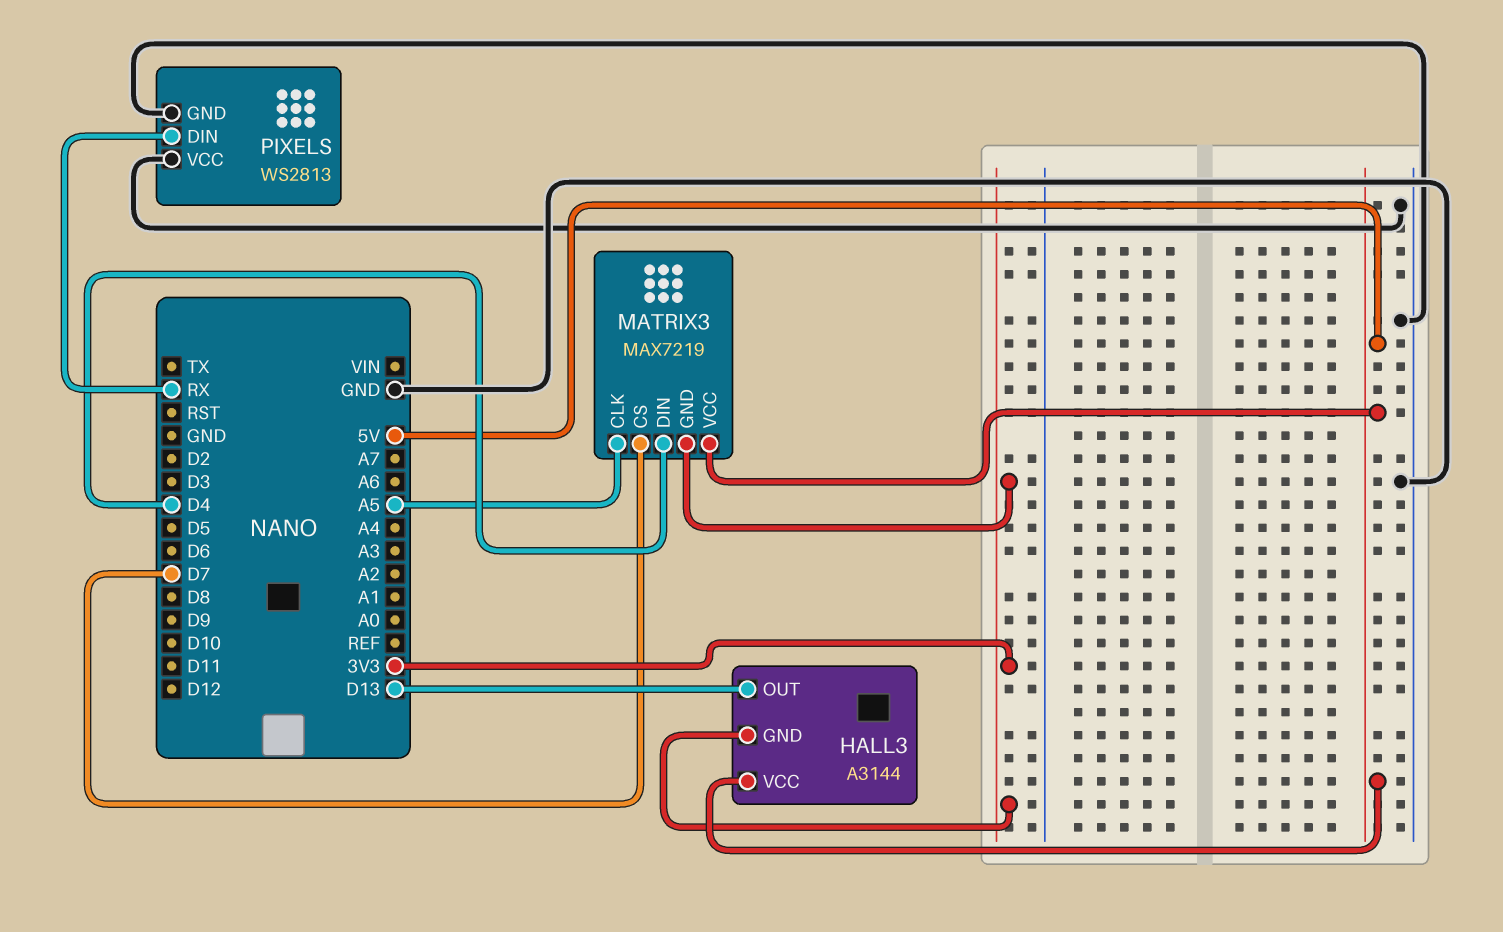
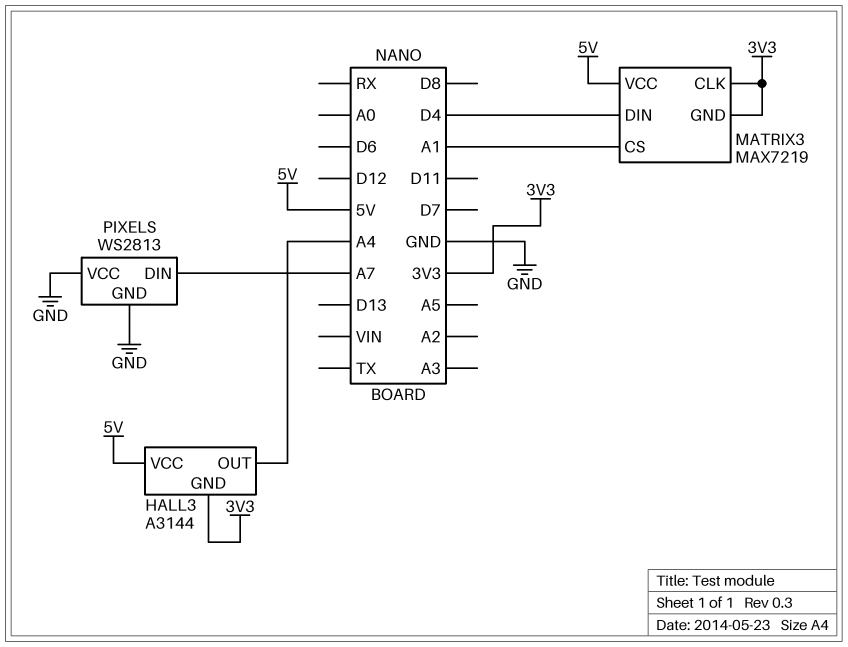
HALL3 pin OUT: D13 -> A4
MATRIX3 pin CLK: A5 -> 3V3
MATRIX3 pin CS: D7 -> A1
PIXELS pin DIN: RX -> A7

